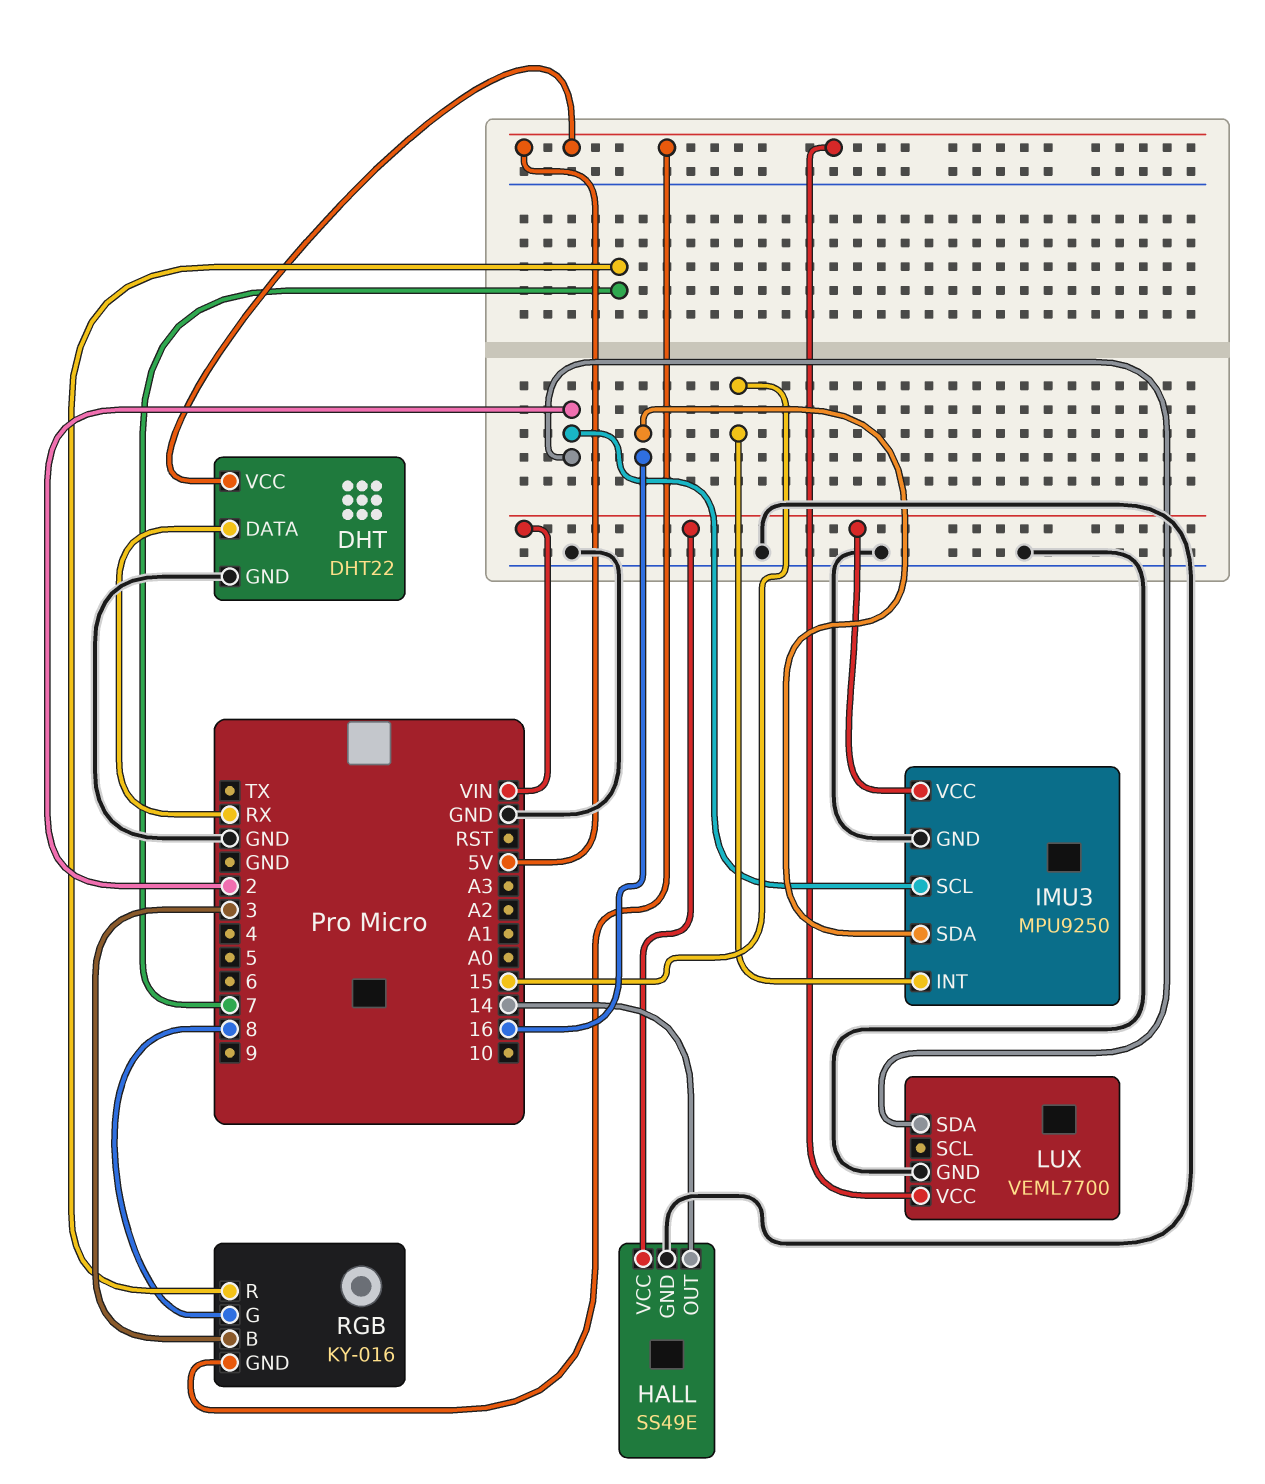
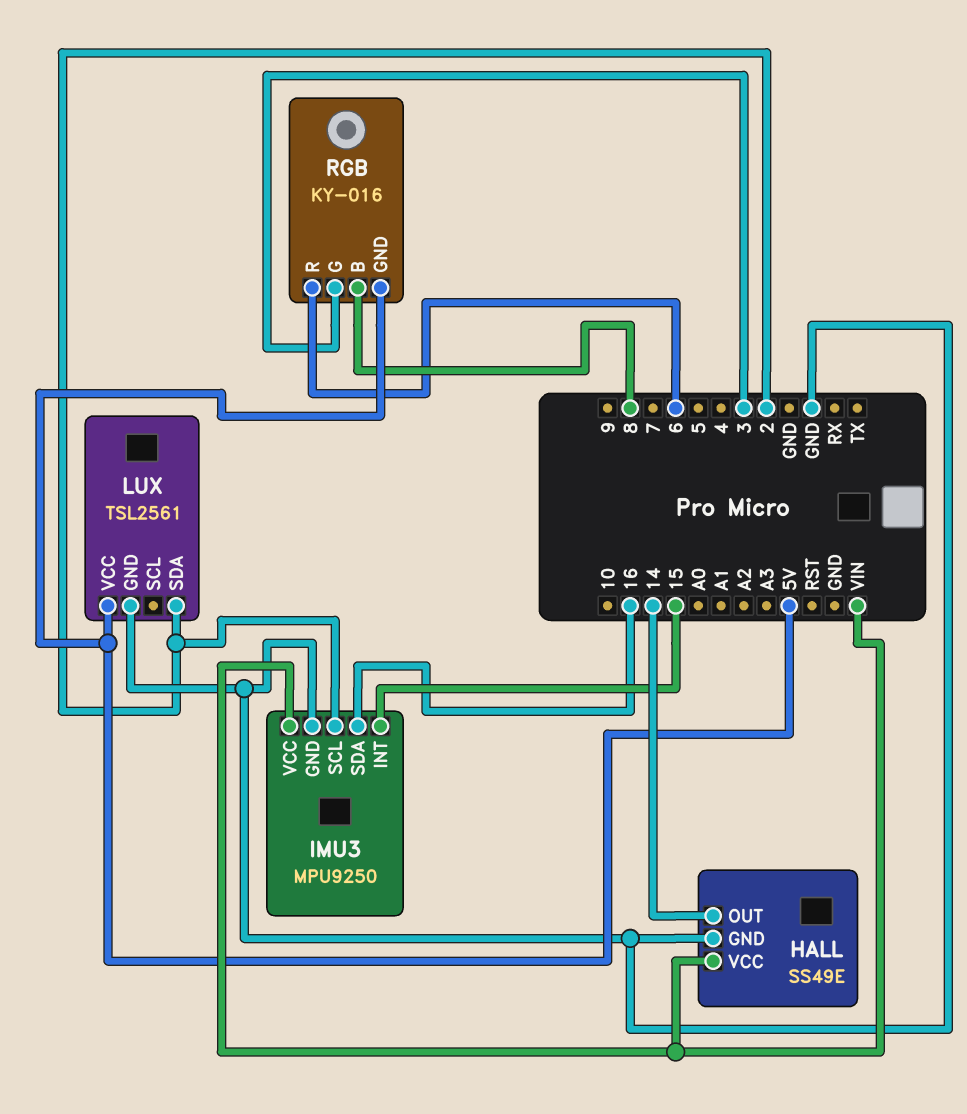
DHT: DHT22 -> none
DHT pin DATA: RX -> none
DHT pin GND: GND -> none
DHT pin VCC: 5V -> none
LUX: VEML7700 -> TSL2561
RGB pin B: 3 -> 8
RGB pin G: 8 -> 3
RGB pin R: 7 -> 6

